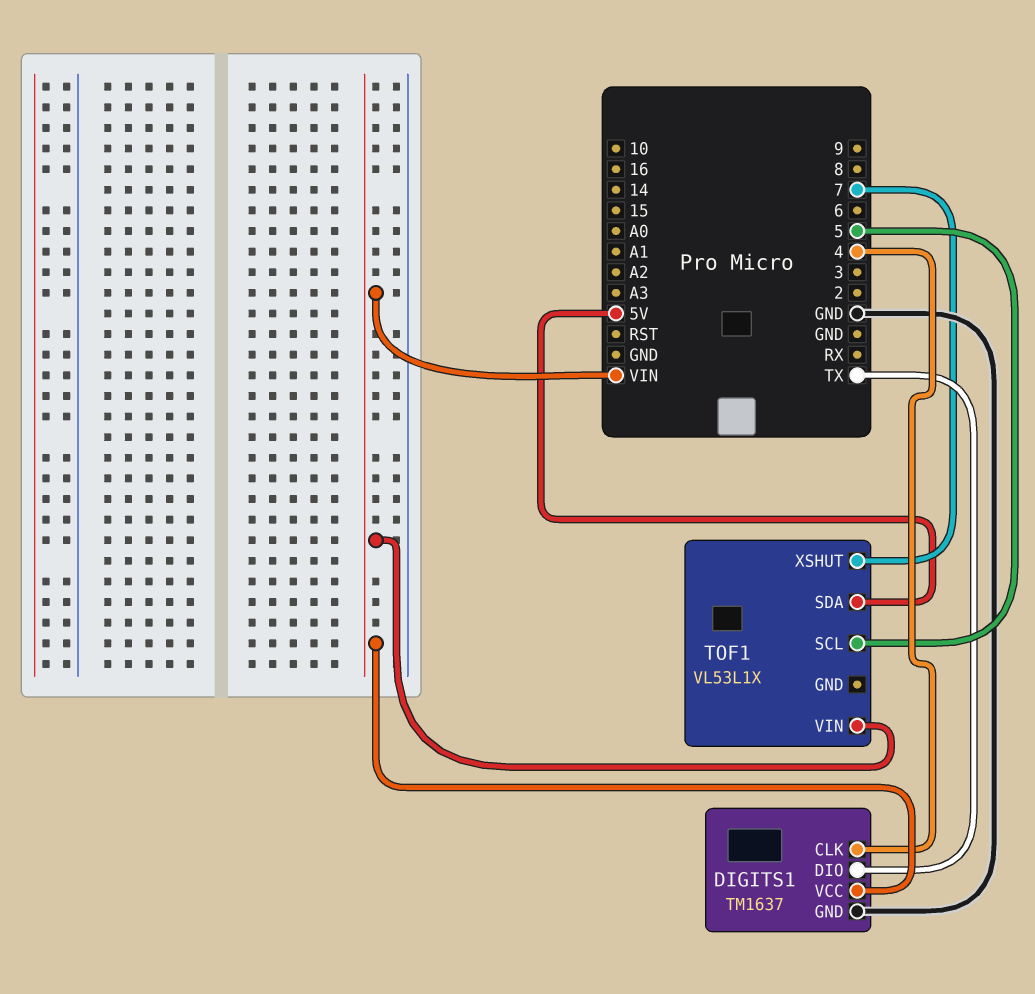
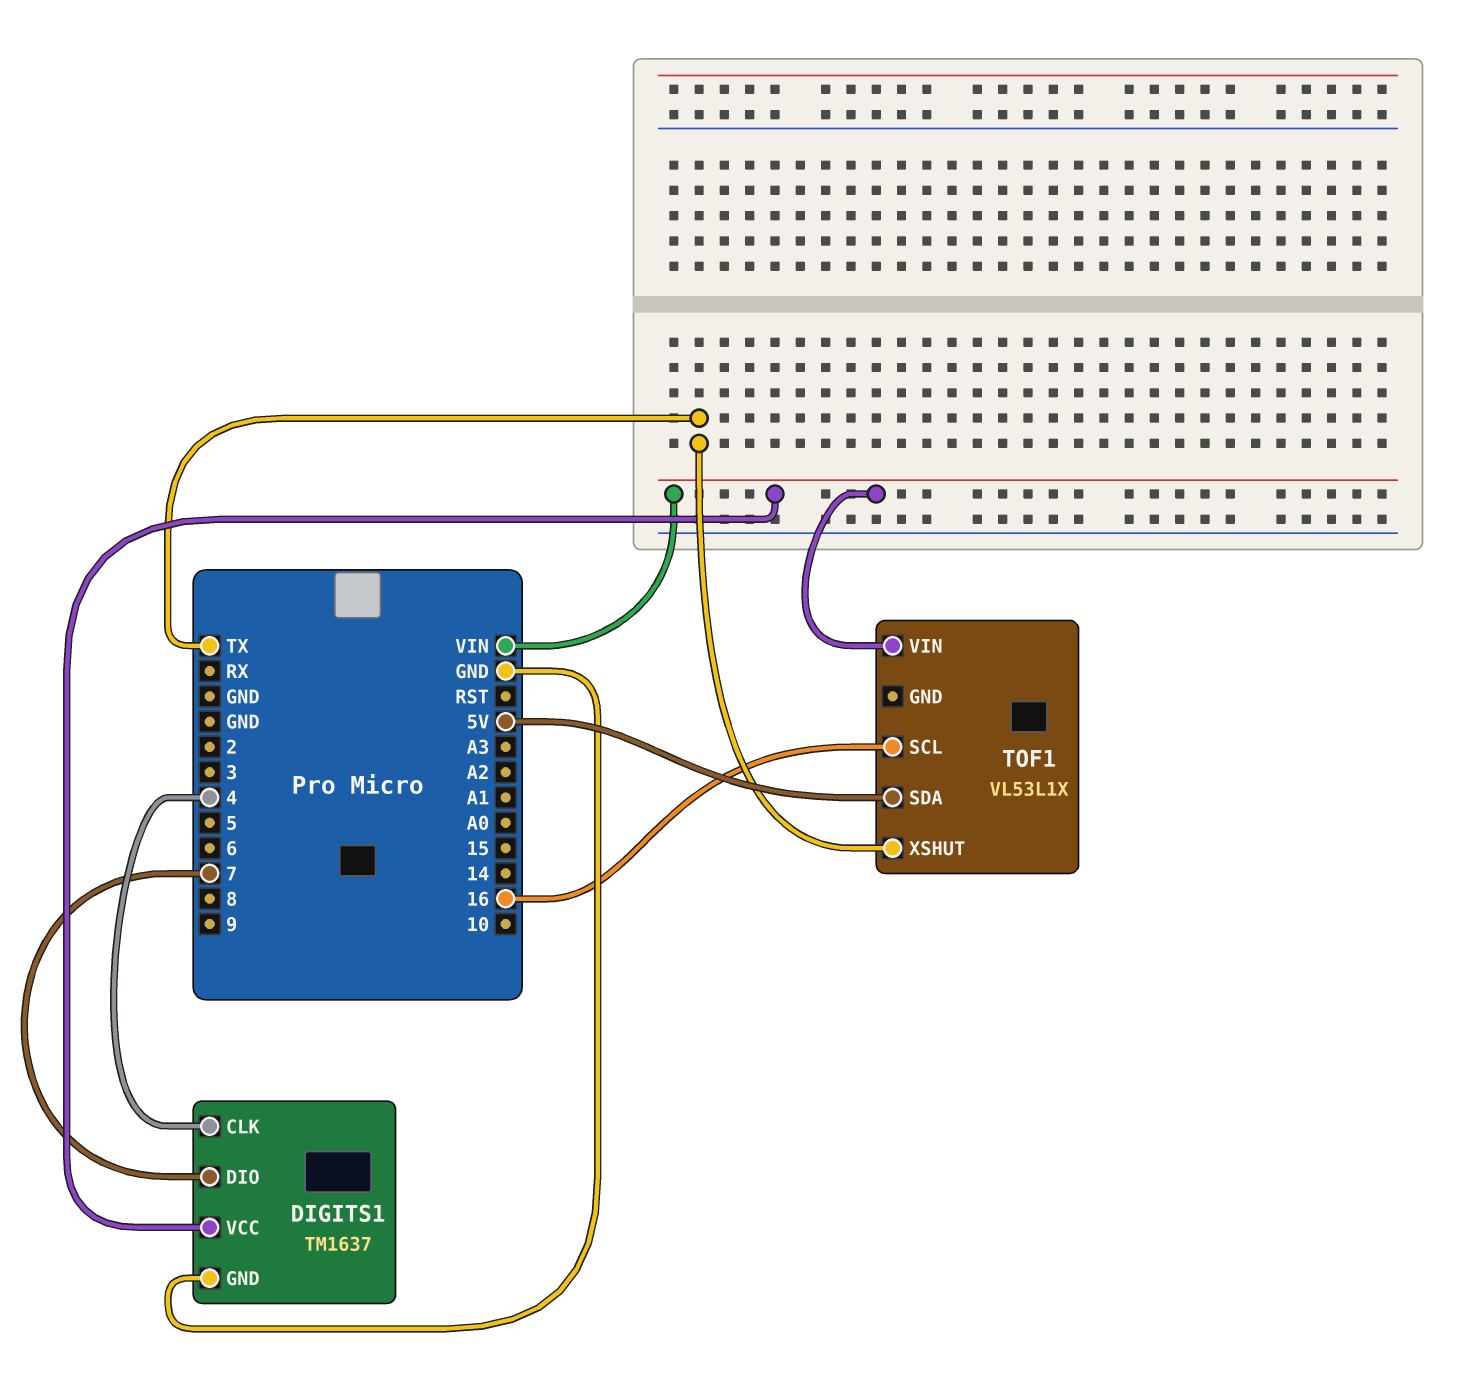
DIGITS1 pin DIO: TX -> 7
TOF1 pin SCL: 5 -> 16
TOF1 pin XSHUT: 7 -> TX

